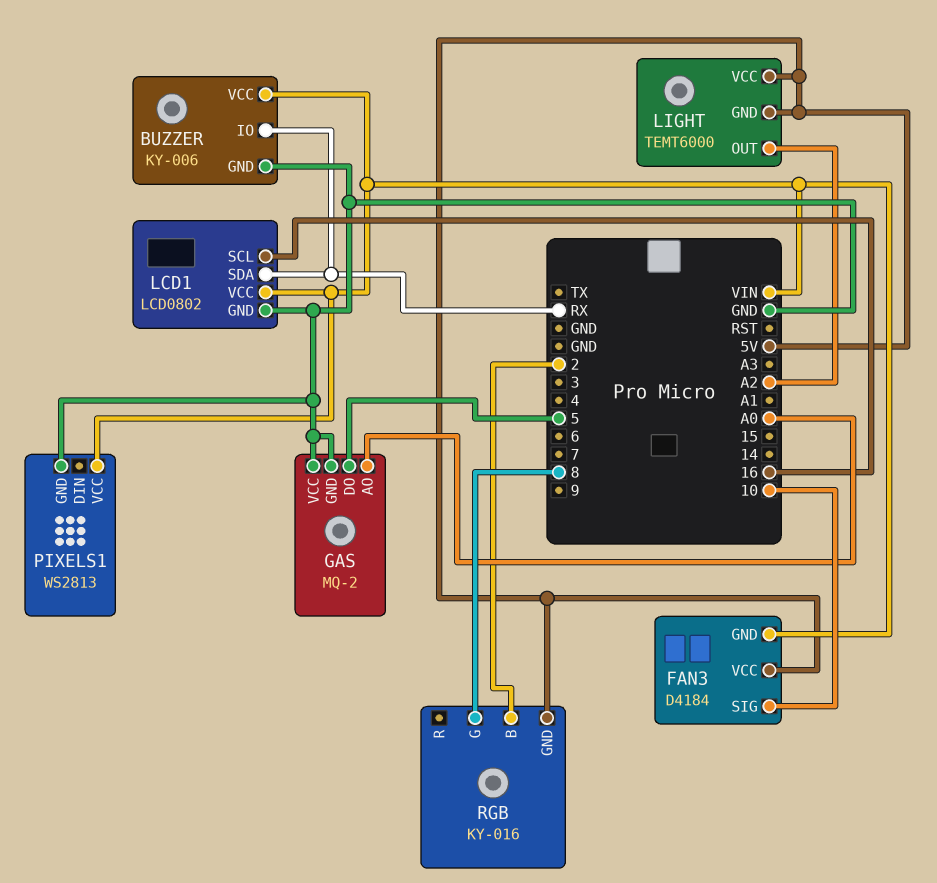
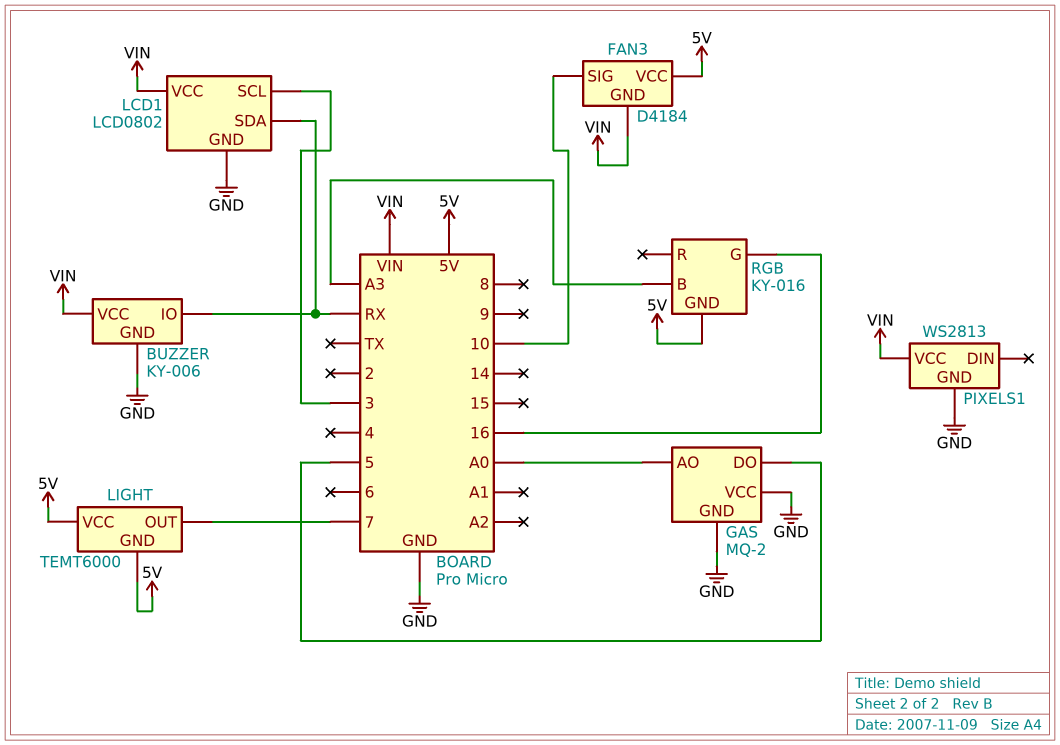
LCD1 pin SCL: 16 -> 3
LIGHT pin OUT: A2 -> 7
RGB pin B: 2 -> A3
RGB pin G: 8 -> 16

